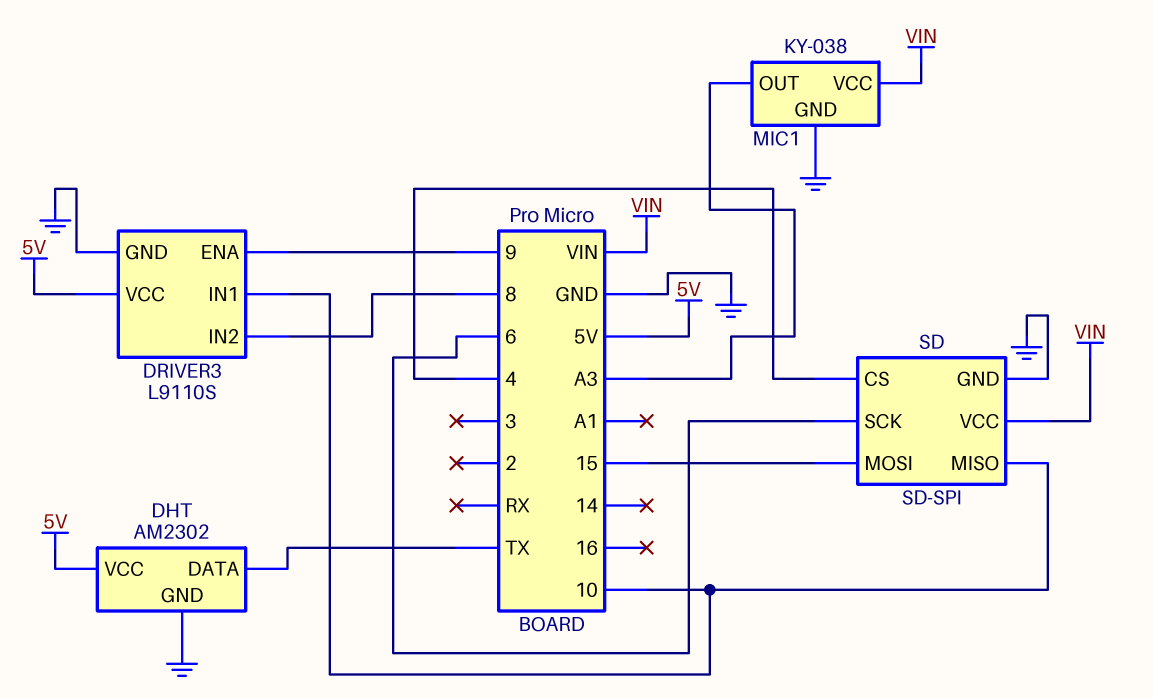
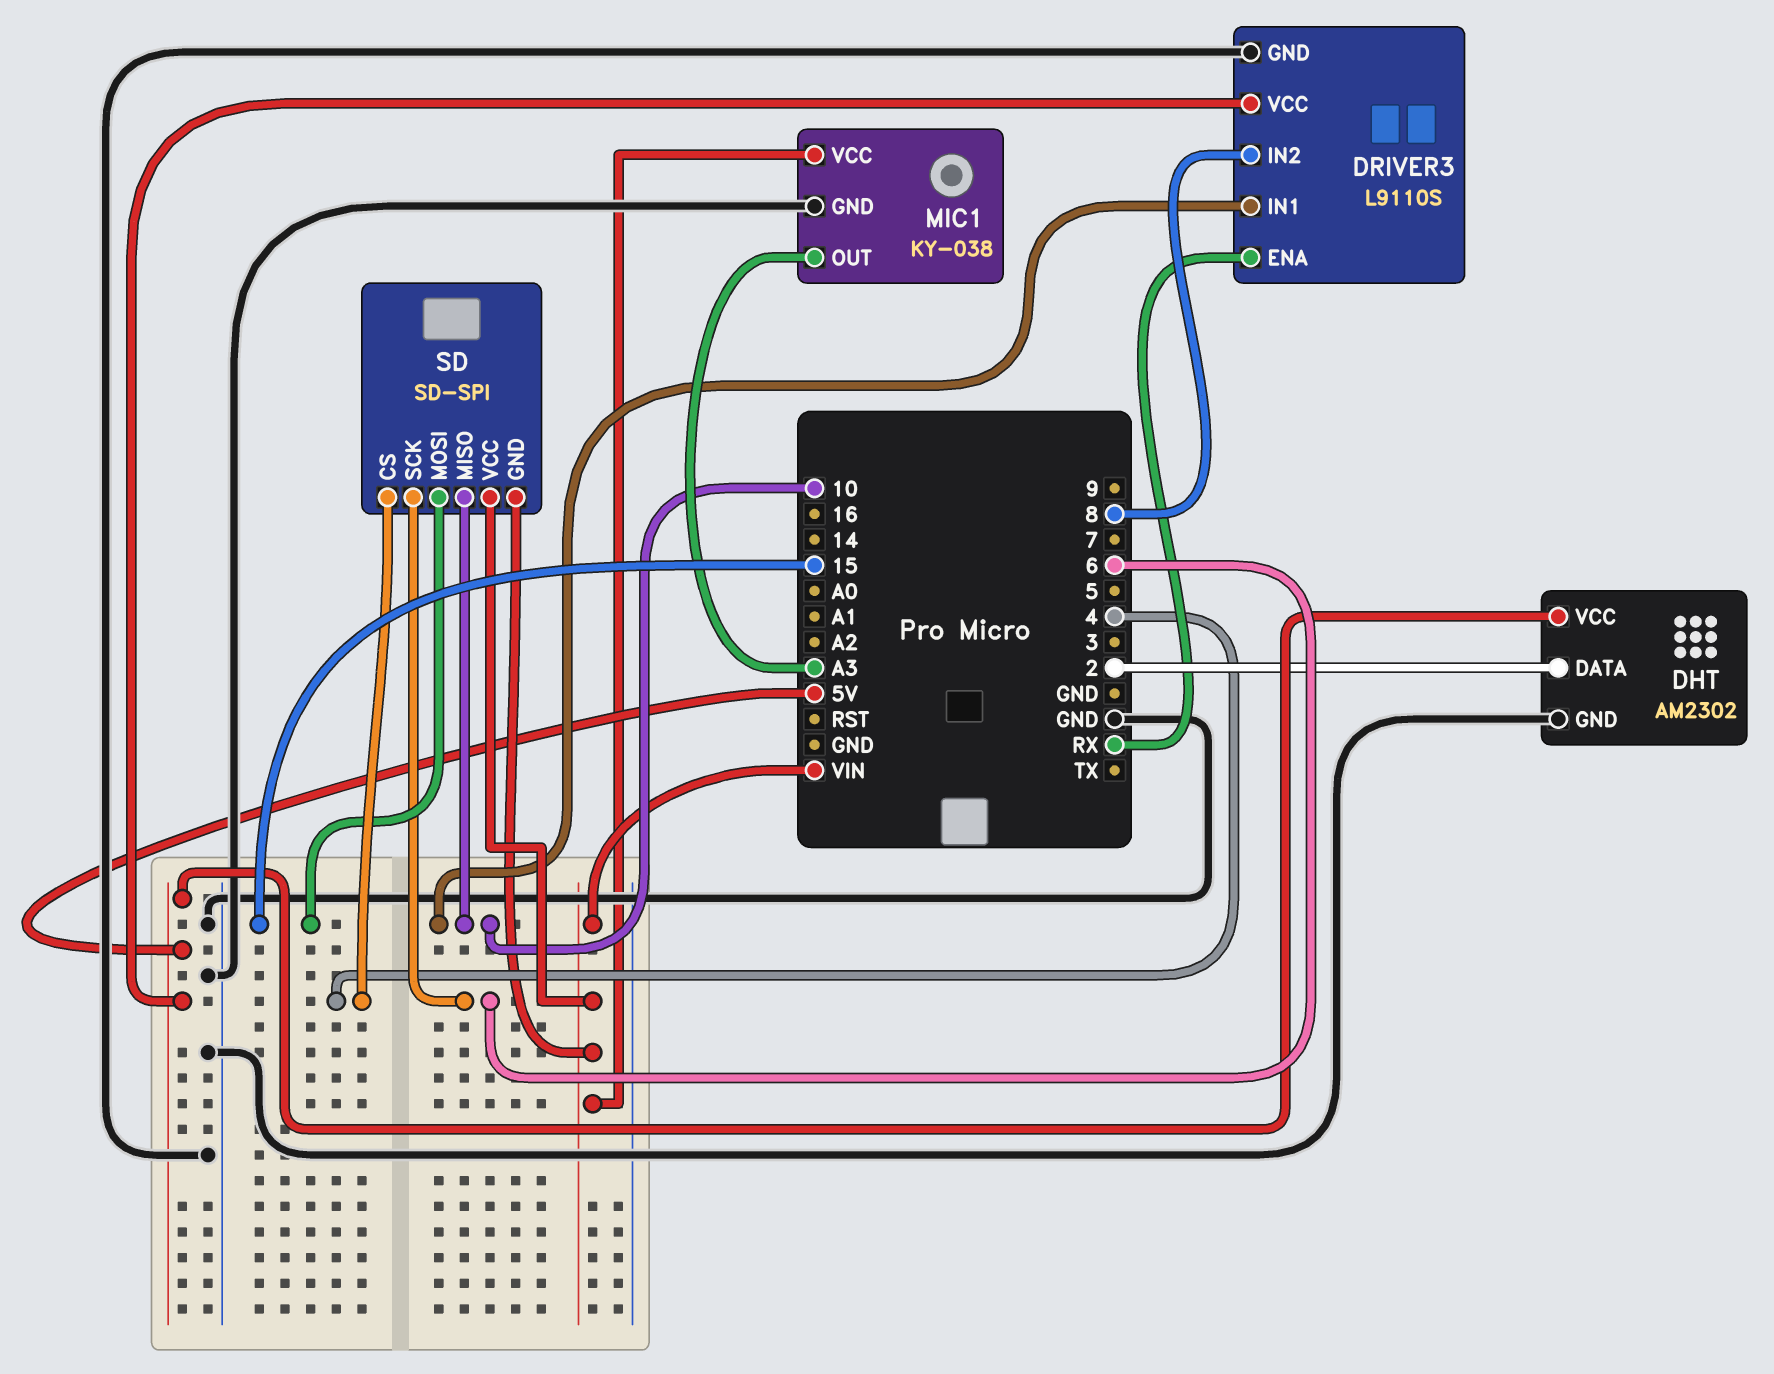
DHT pin DATA: TX -> 2
DRIVER3 pin ENA: 9 -> RX
SD pin GND: GND -> VIN

